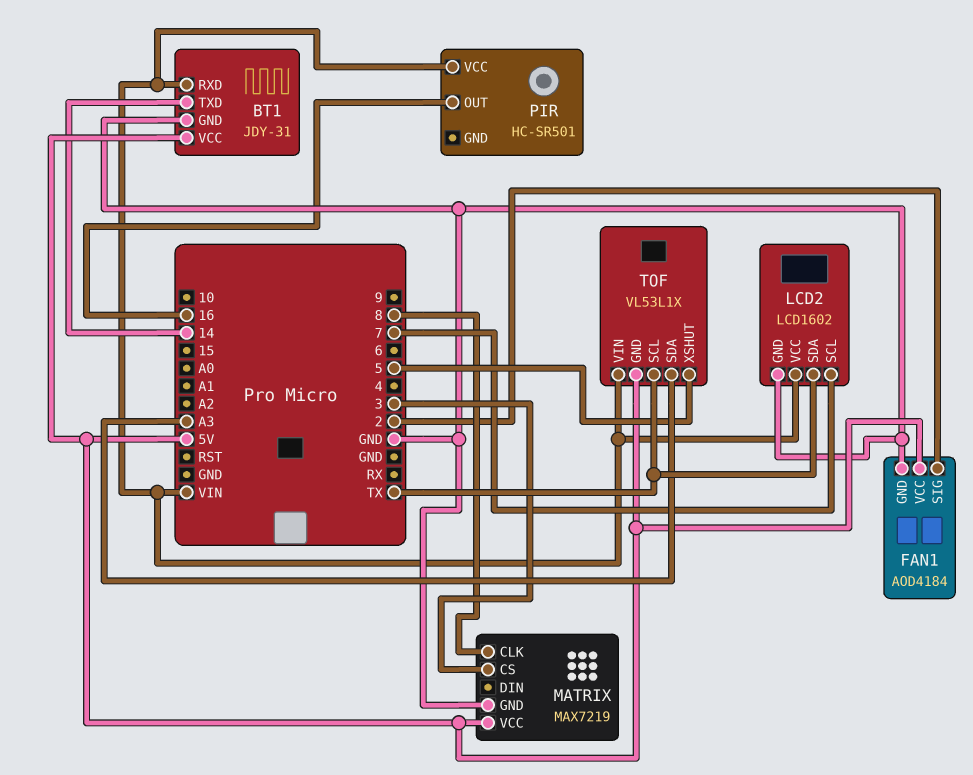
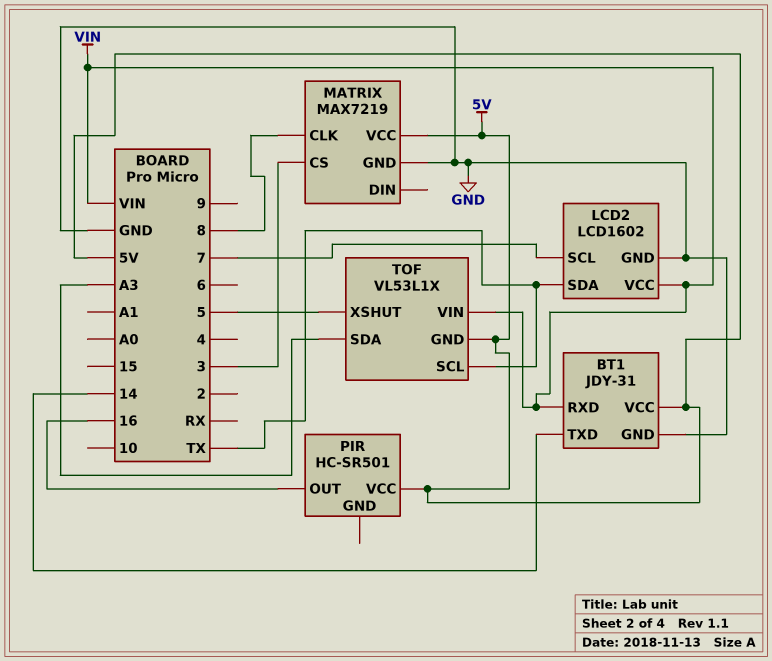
FAN1: AOD4184 -> none
FAN1 pin GND: GND -> none
FAN1 pin SIG: 2 -> none
FAN1 pin VCC: 5V -> none
PIR pin VCC: VIN -> 5V

